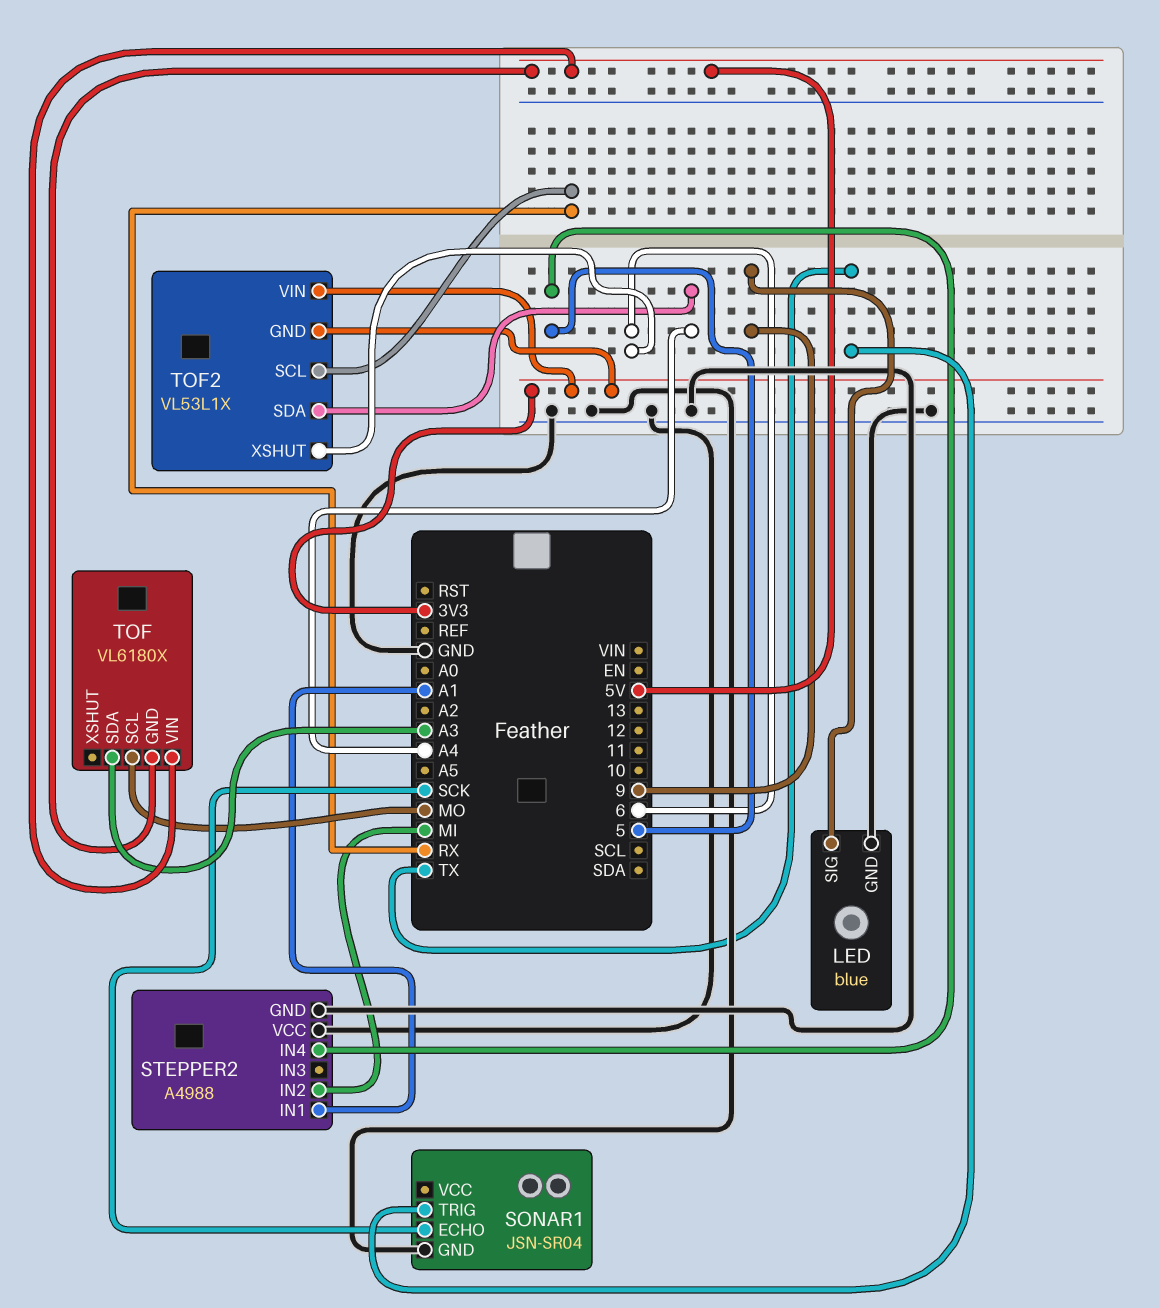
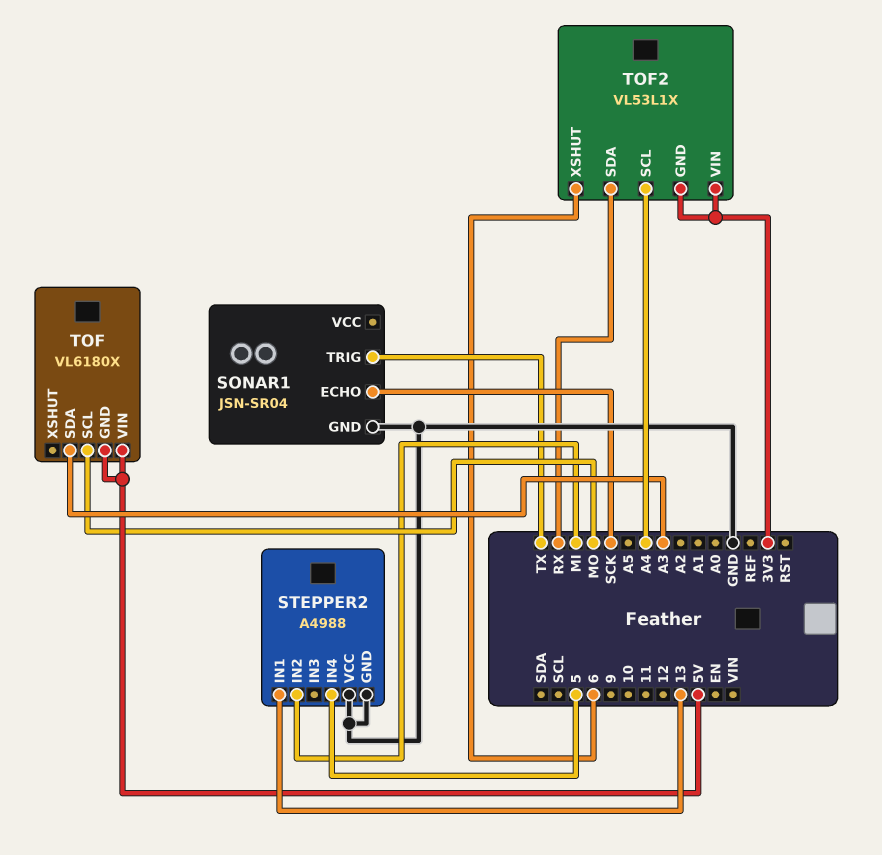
LED: blue -> none
LED pin GND: GND -> none
LED pin SIG: 9 -> none
STEPPER2 pin IN1: A1 -> 13
TOF2 pin SCL: RX -> A4
TOF2 pin SDA: A4 -> RX

